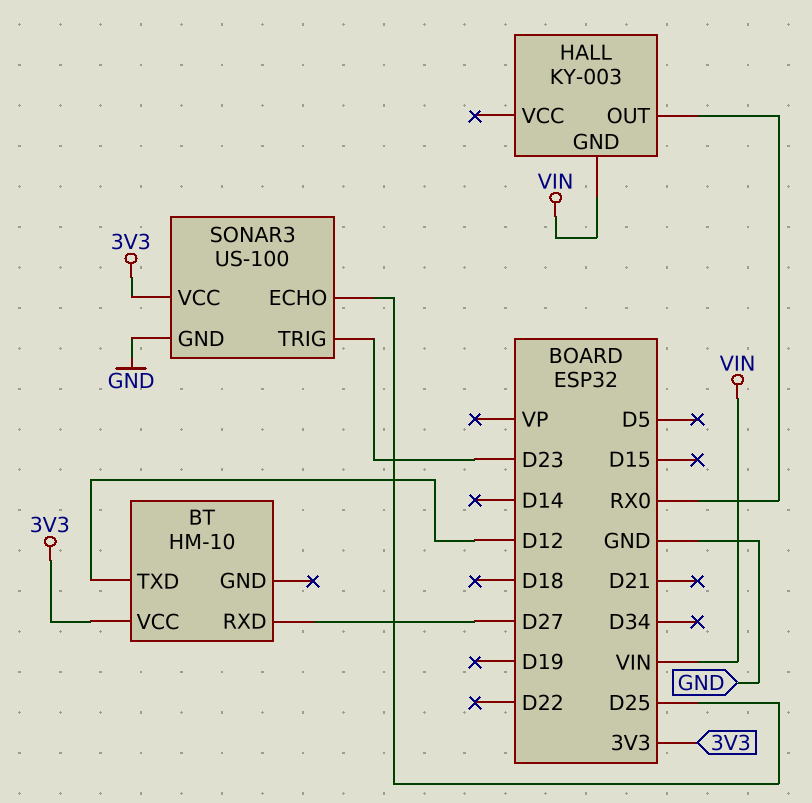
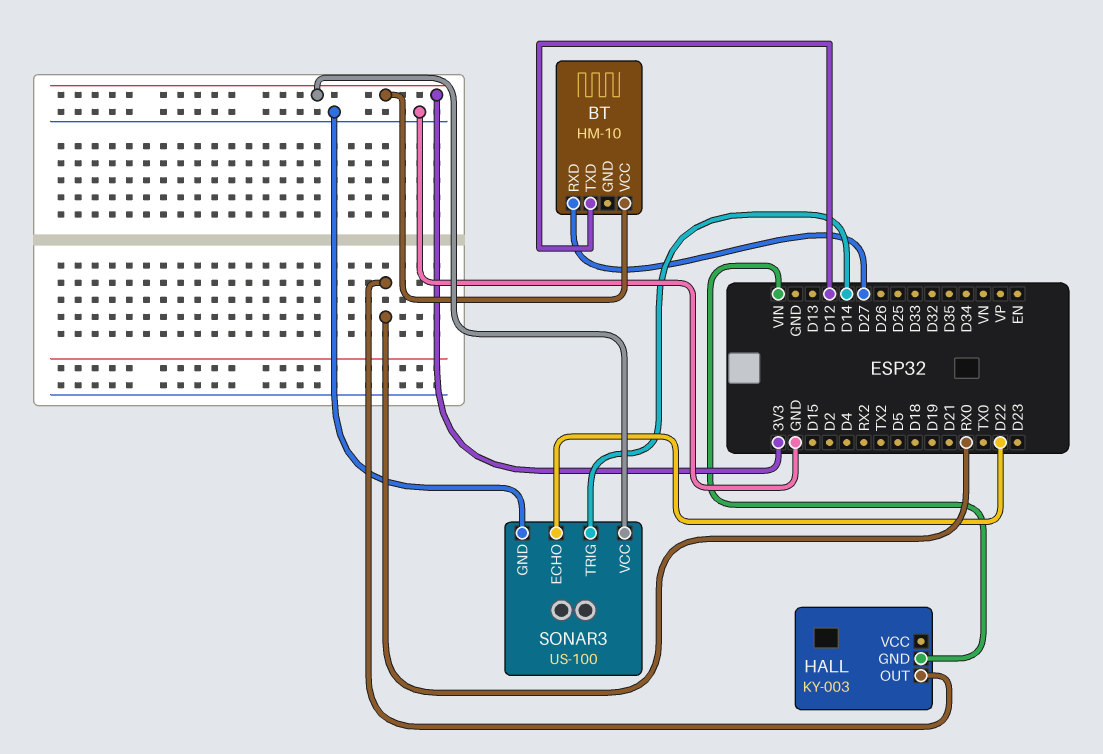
SONAR3 pin ECHO: D25 -> D22
SONAR3 pin TRIG: D23 -> D14

